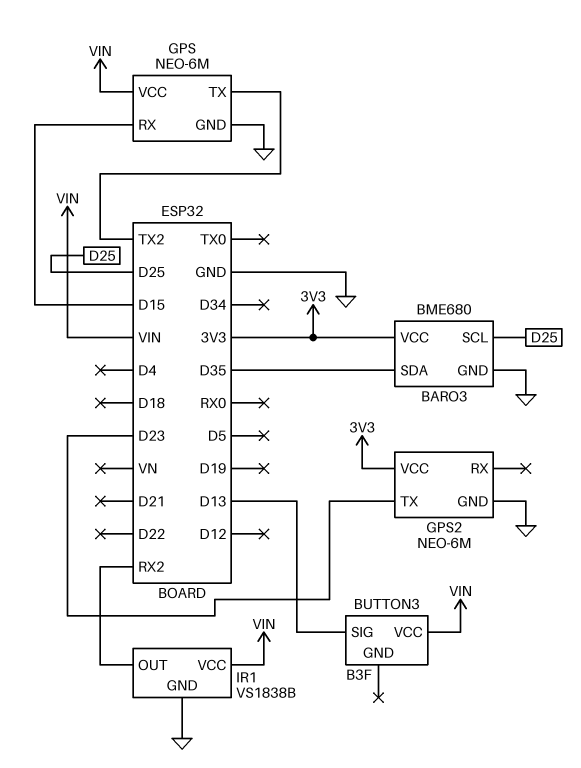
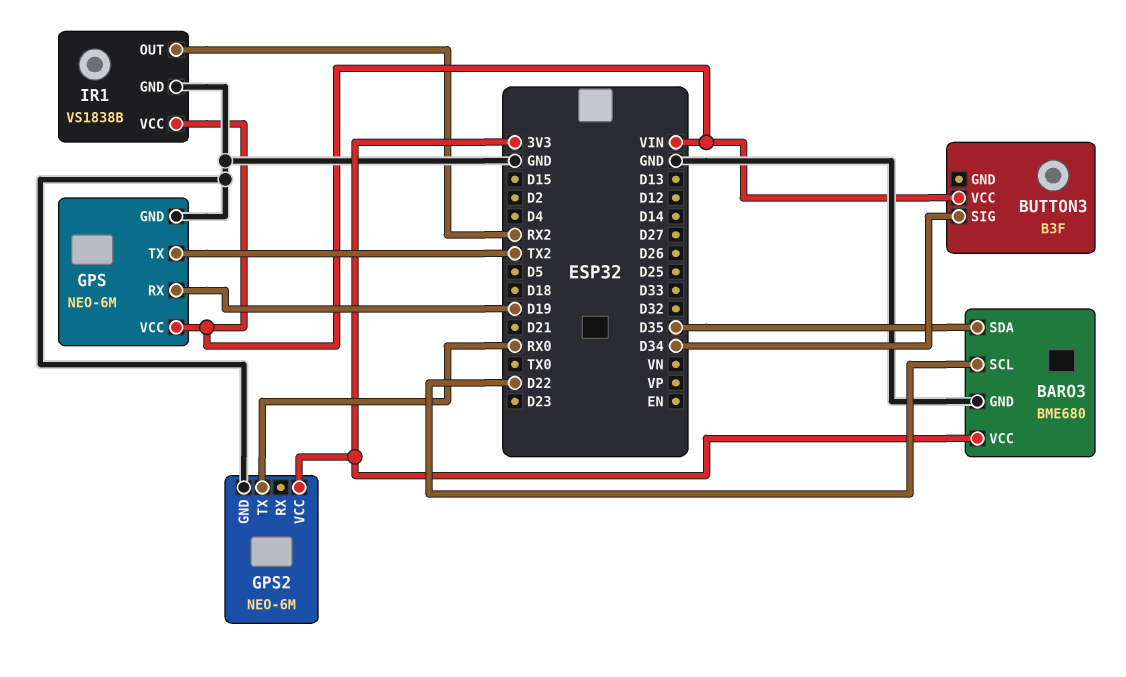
BARO3 pin SCL: D25 -> D22
BUTTON3 pin SIG: D13 -> D34
GPS pin RX: D15 -> D19
GPS2 pin TX: D23 -> RX0

